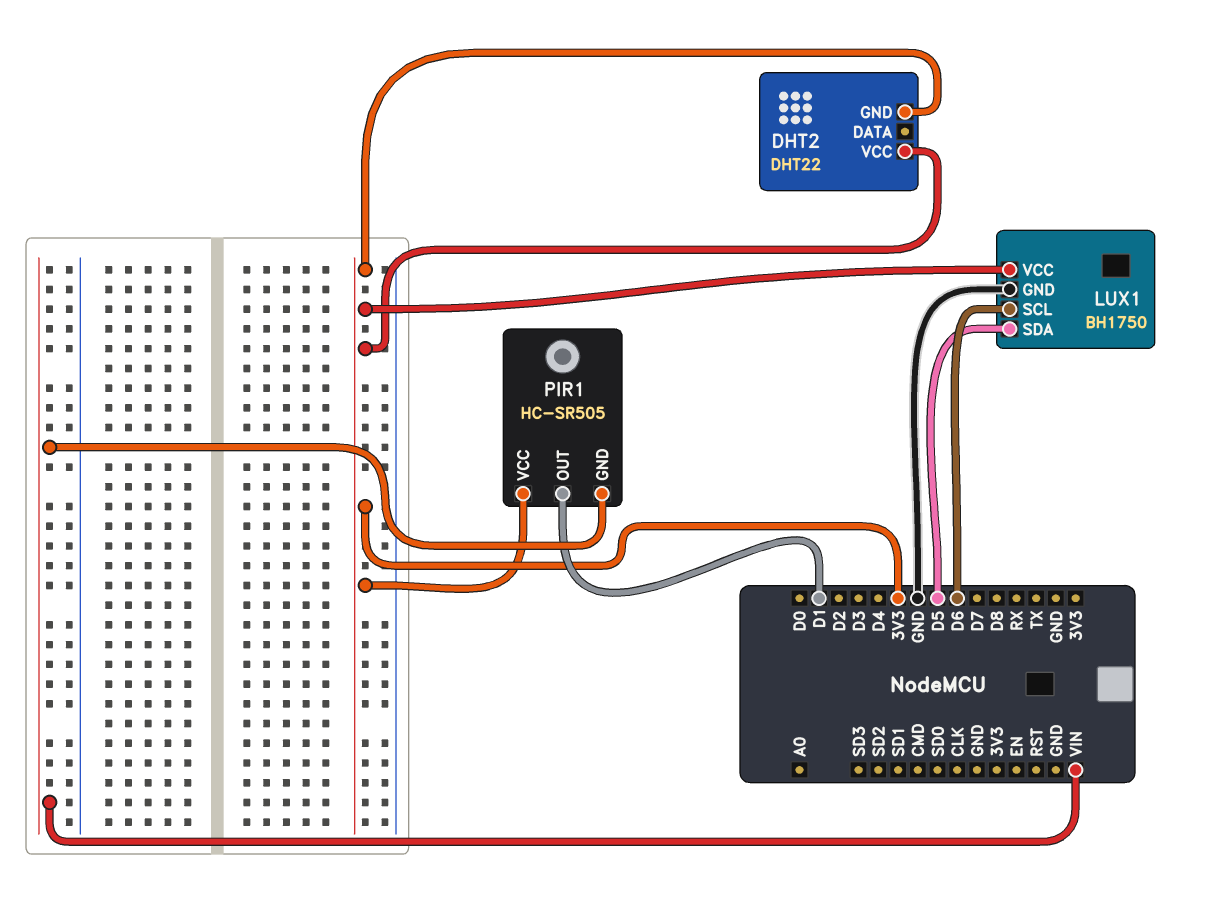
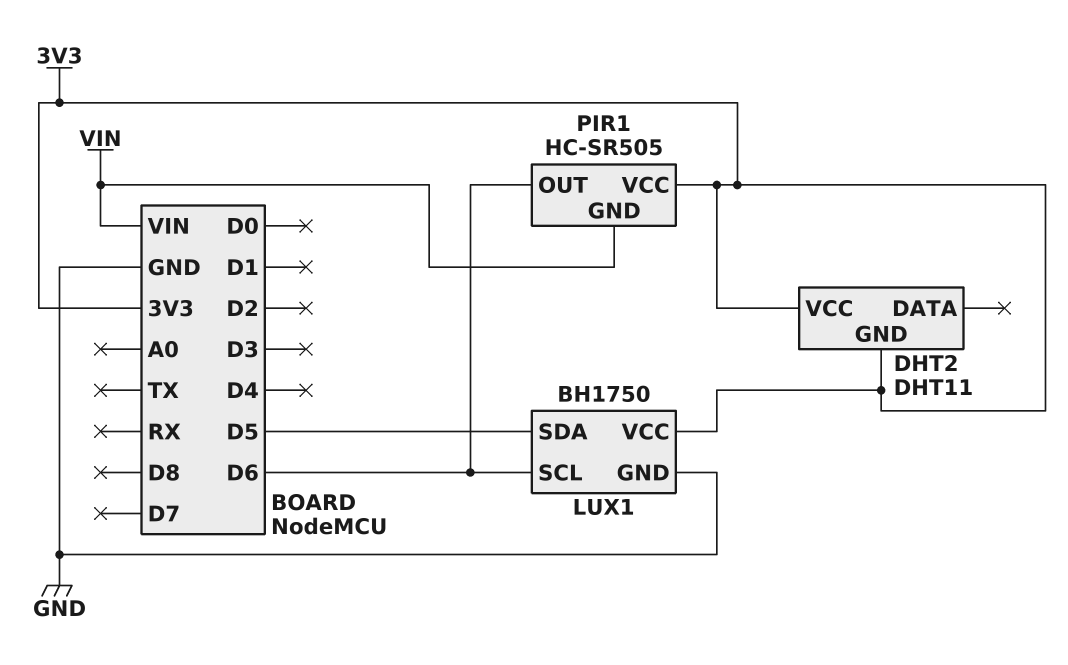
DHT2: DHT22 -> DHT11
PIR1 pin OUT: D1 -> D6

